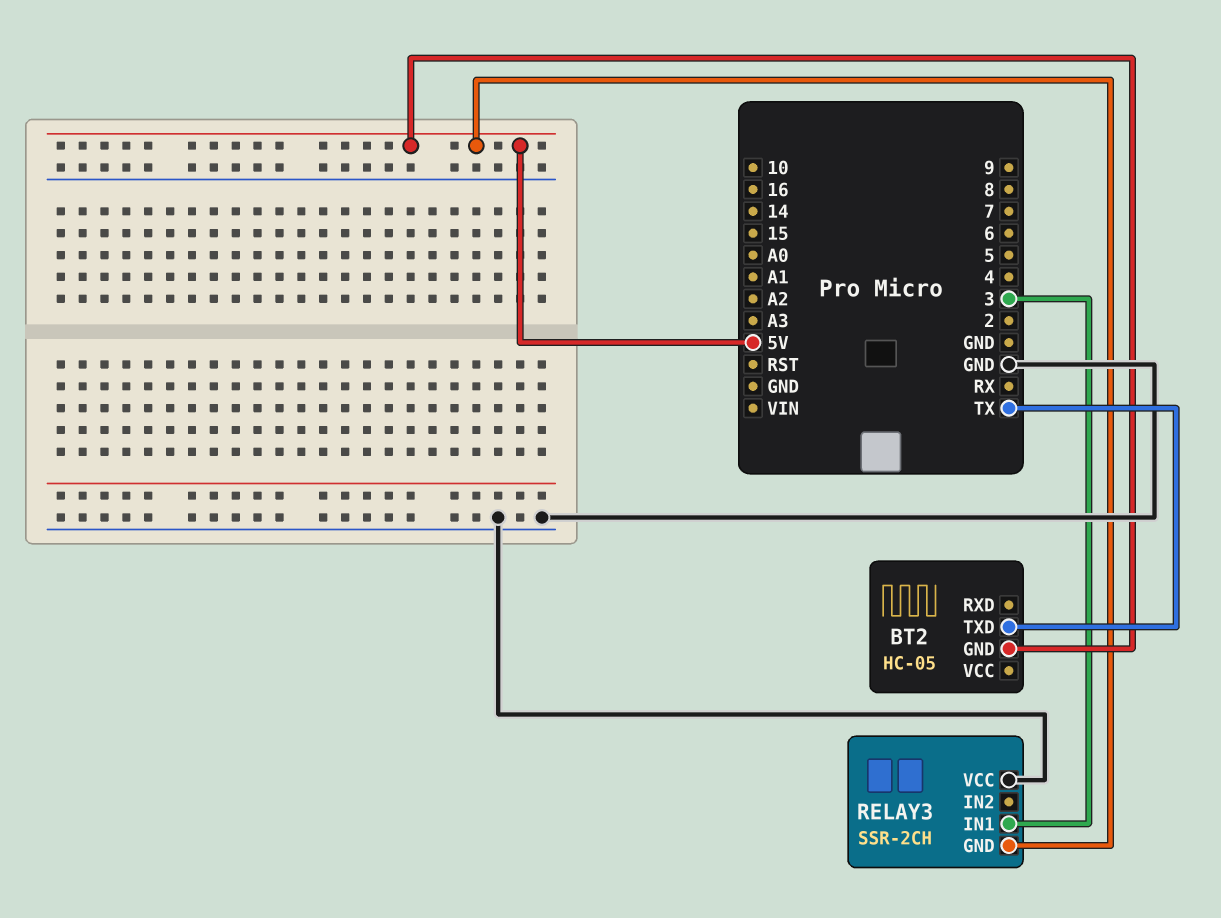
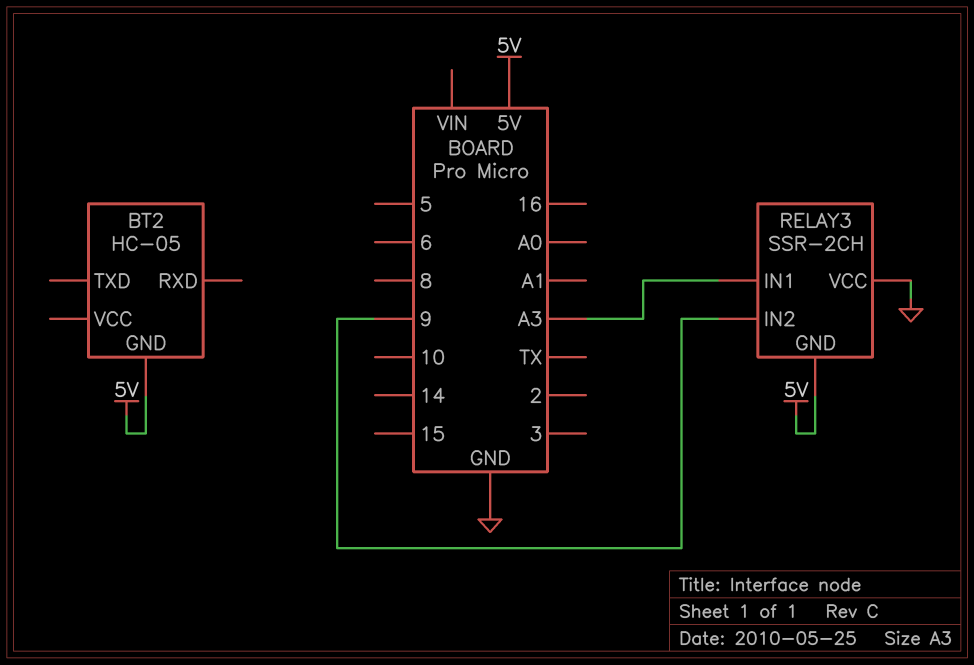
BT2 pin TXD: TX -> none
RELAY3 pin IN1: 3 -> A3
RELAY3 pin IN2: none -> 9

